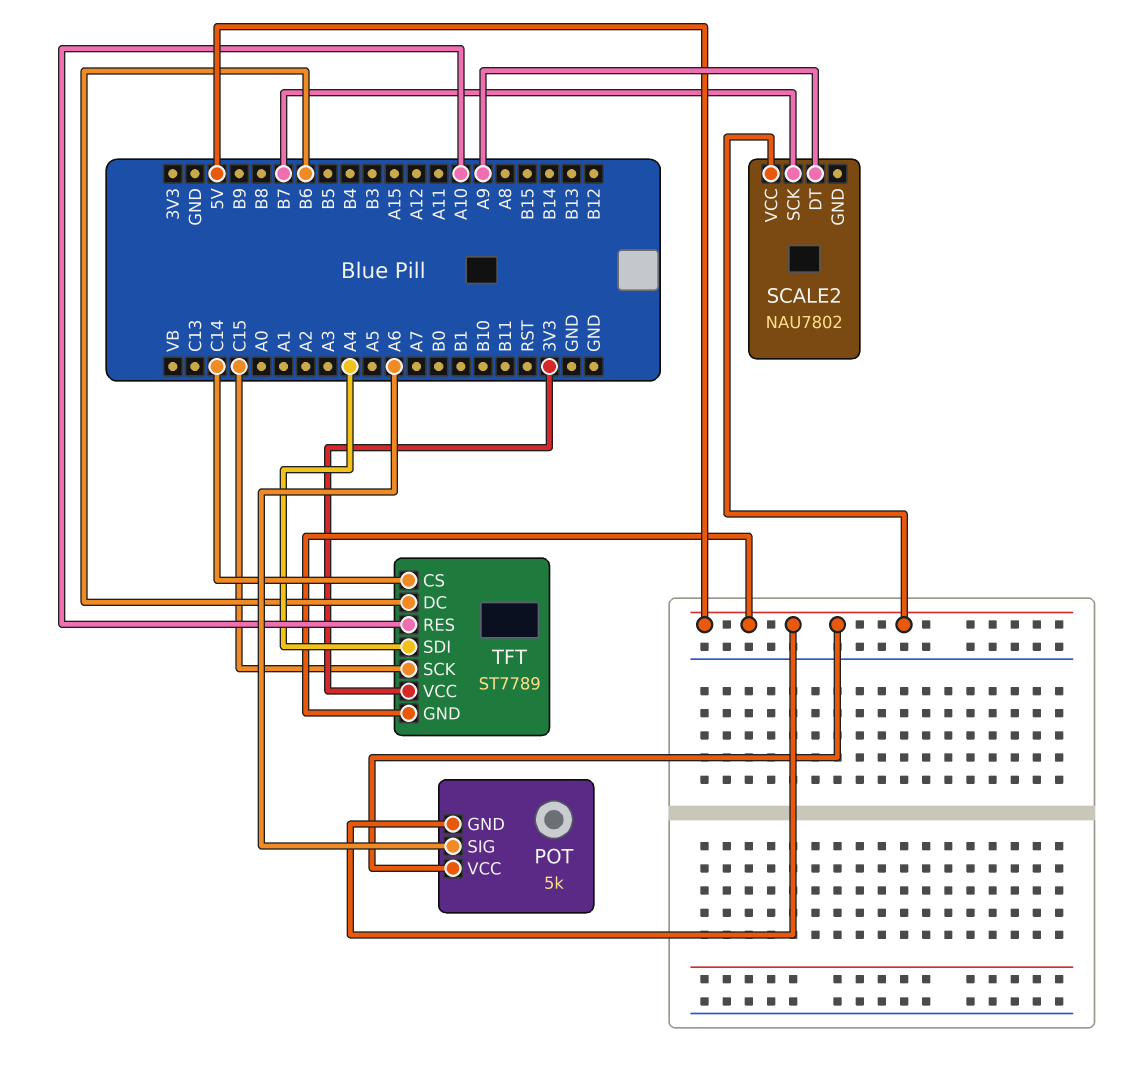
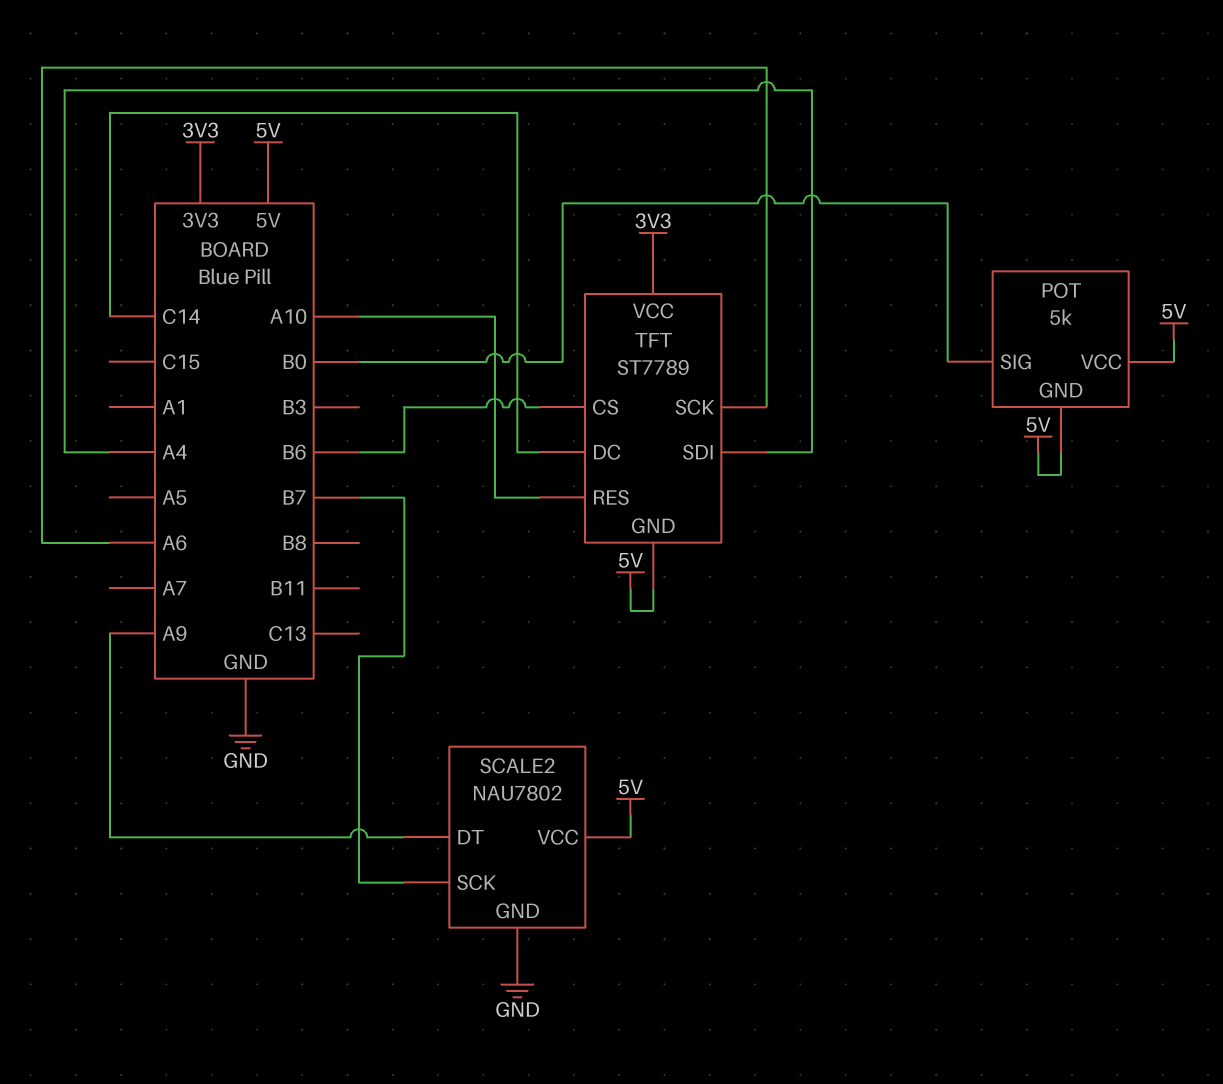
POT pin SIG: A6 -> B0
SCALE2 pin GND: none -> GND
TFT pin CS: C14 -> B6
TFT pin DC: B6 -> C14
TFT pin SCK: C15 -> A6

